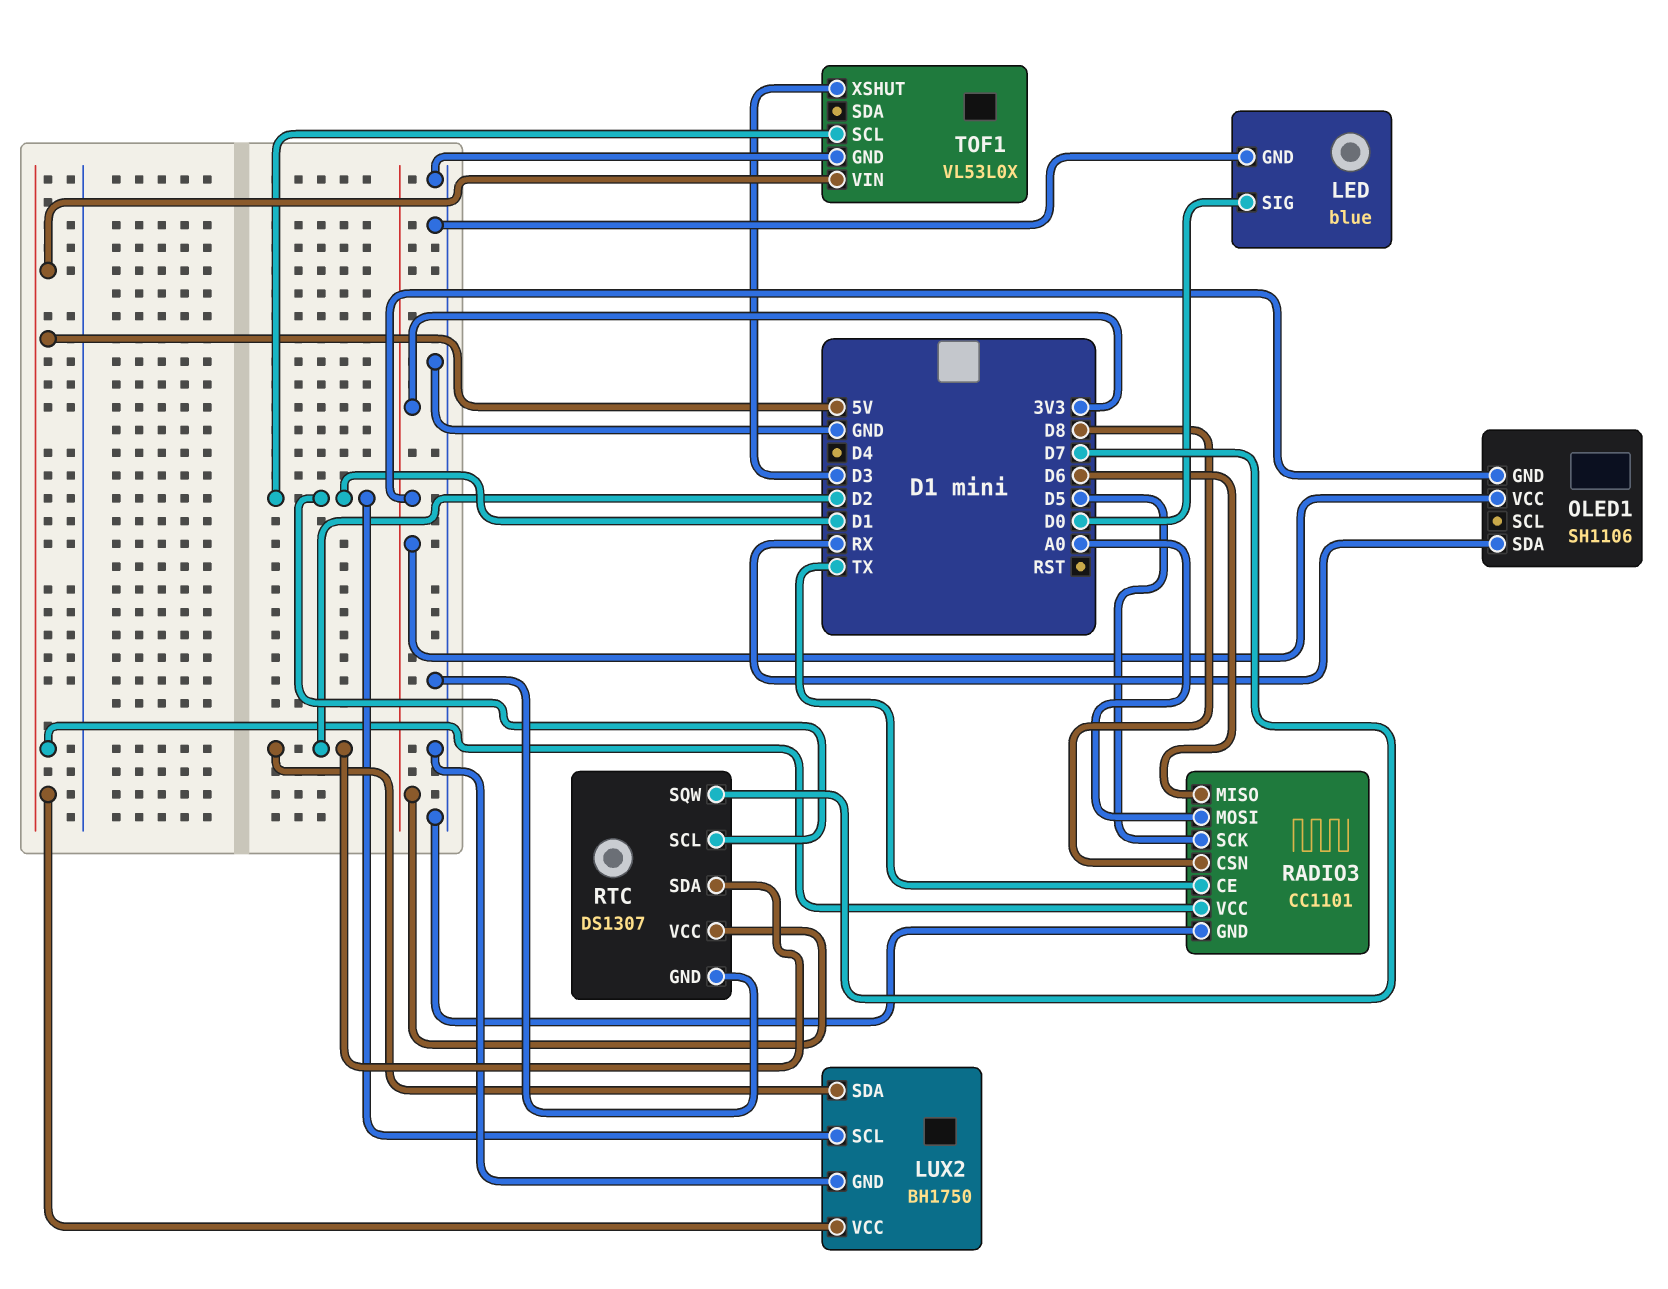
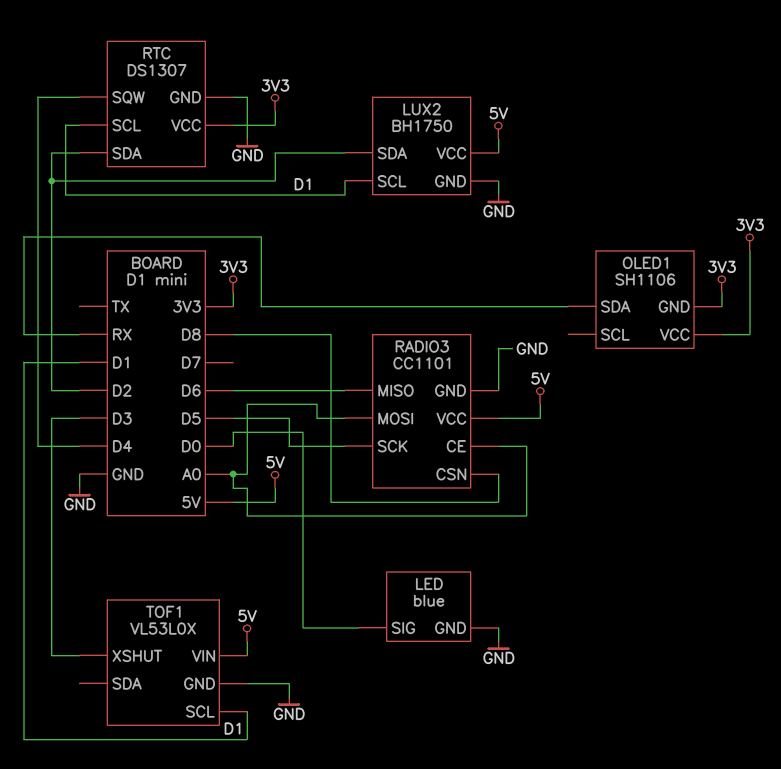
RADIO3 pin CE: TX -> A0
RTC pin SQW: D7 -> D4

